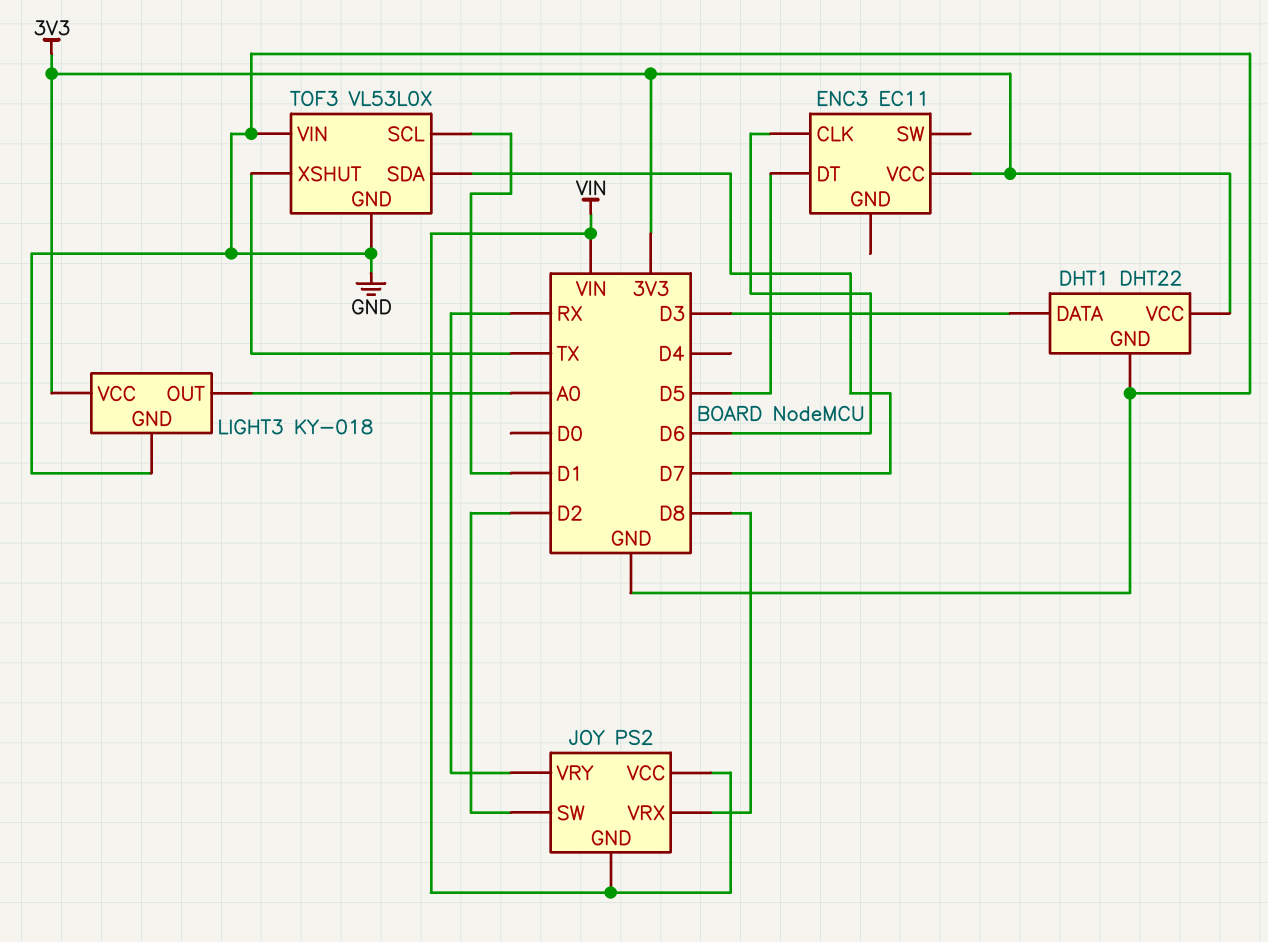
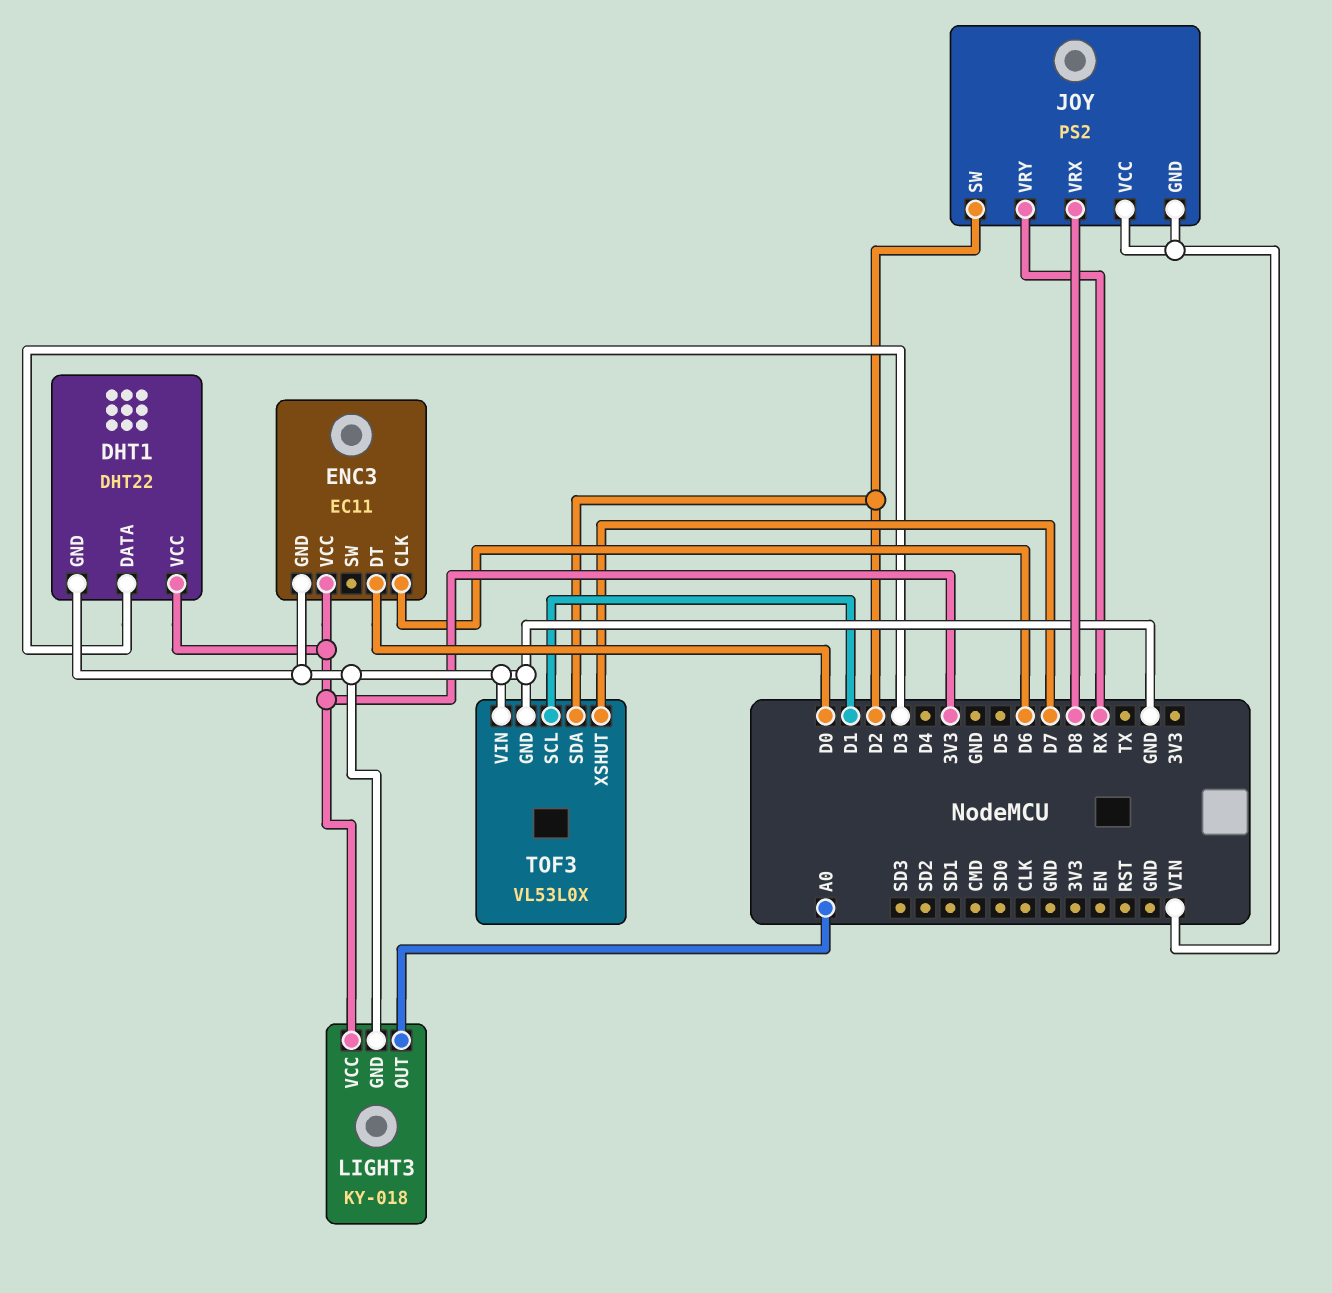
ENC3 pin DT: D5 -> D0
ENC3 pin GND: none -> GND
TOF3 pin SDA: D7 -> D2
TOF3 pin XSHUT: TX -> D7

